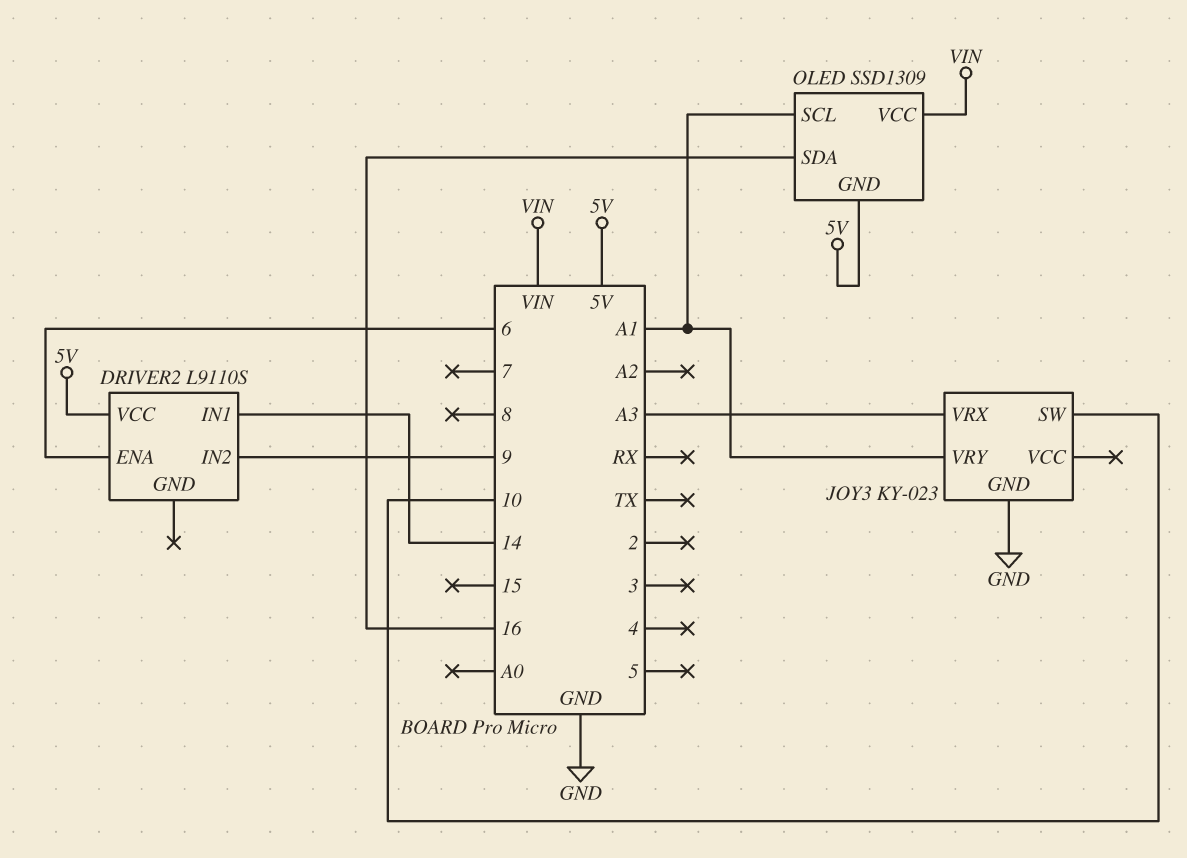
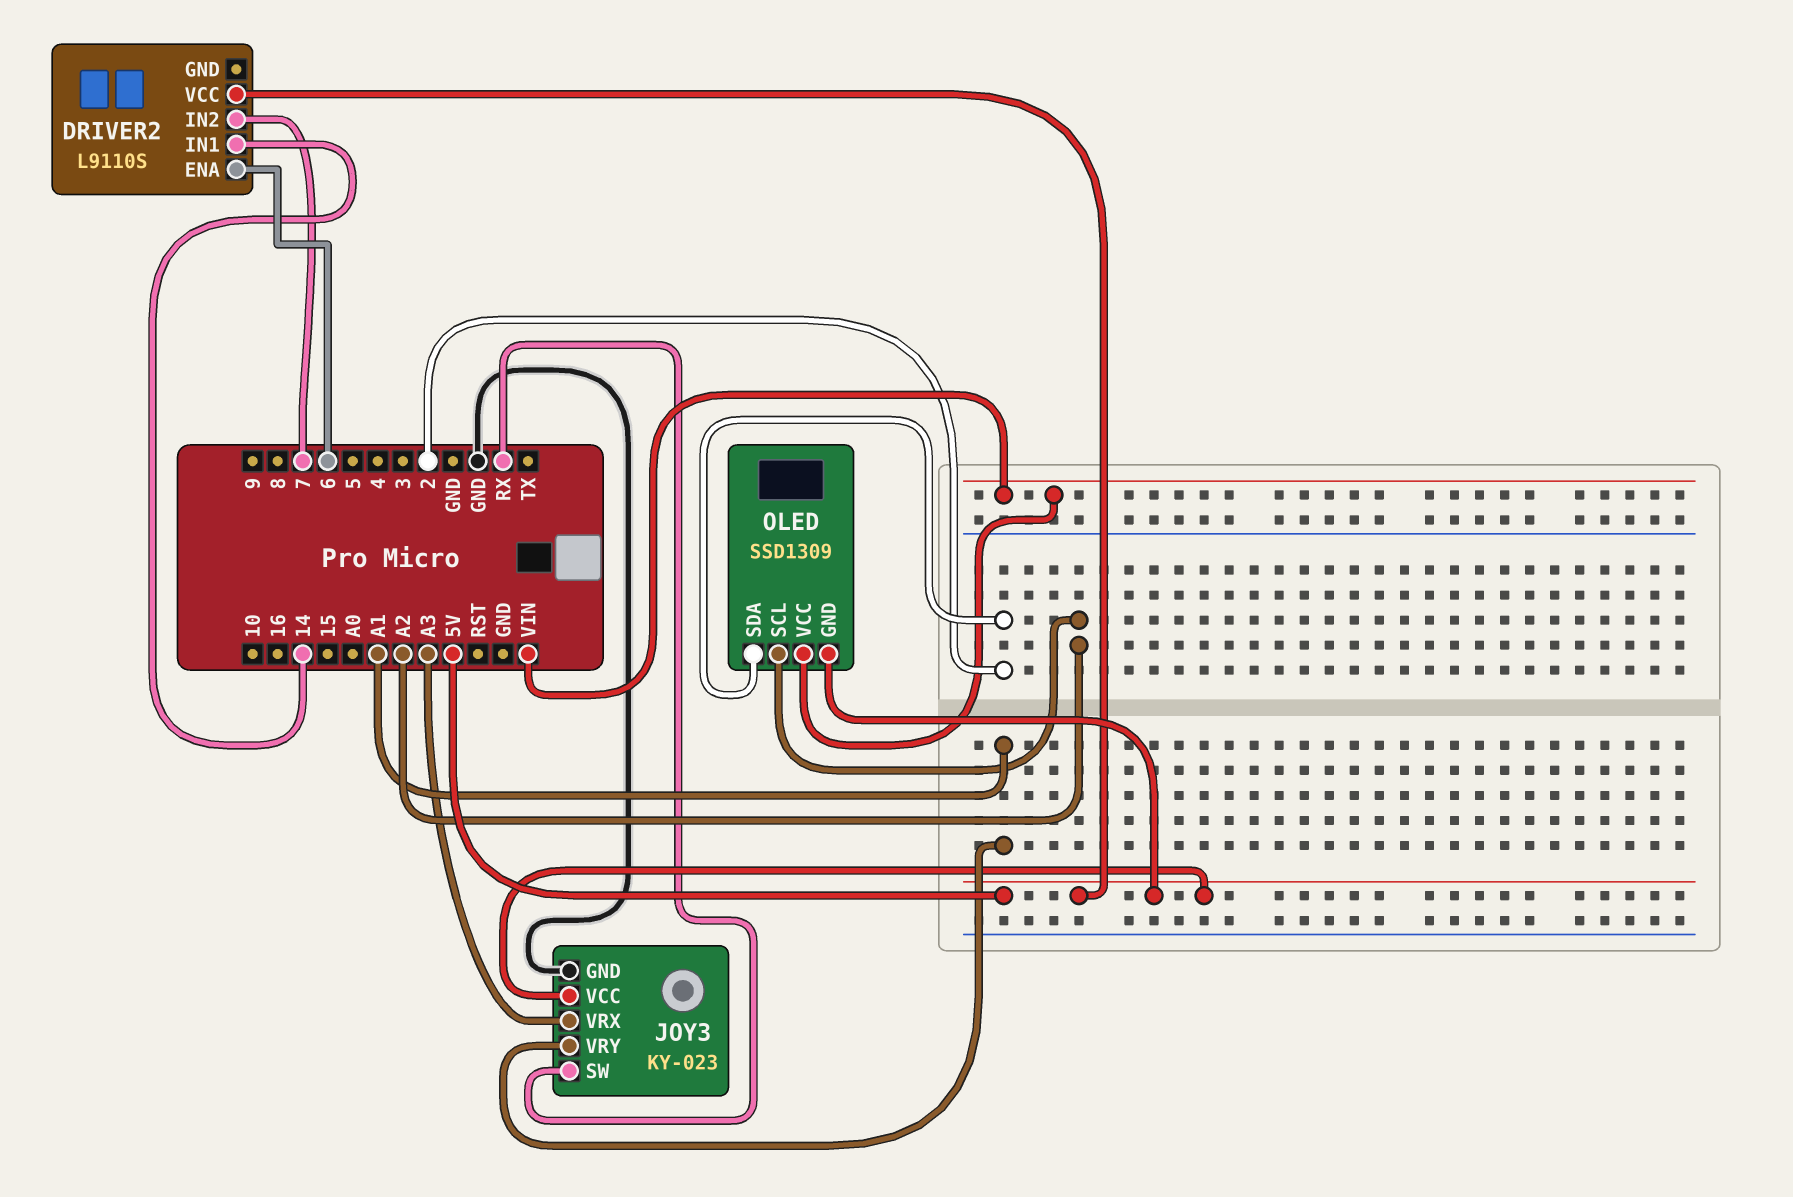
DRIVER2 pin IN2: 9 -> 7
JOY3 pin SW: 10 -> RX
JOY3 pin VCC: none -> 5V
OLED pin SCL: A1 -> A2
OLED pin SDA: 16 -> 2

